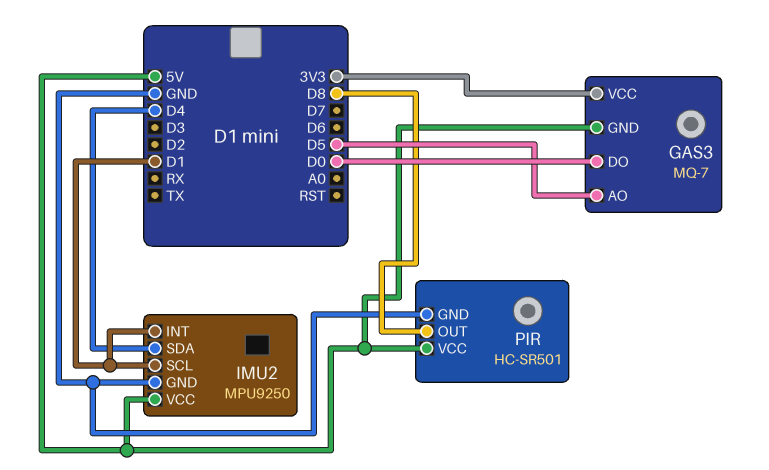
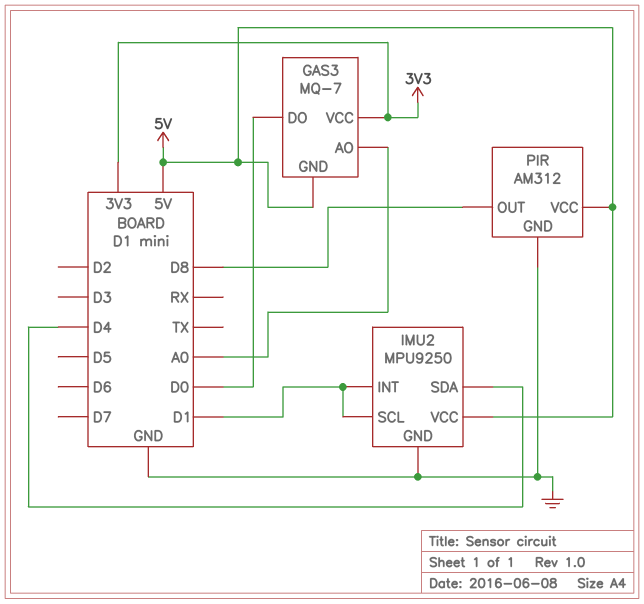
GAS3 pin AO: D5 -> A0
PIR: HC-SR501 -> AM312

